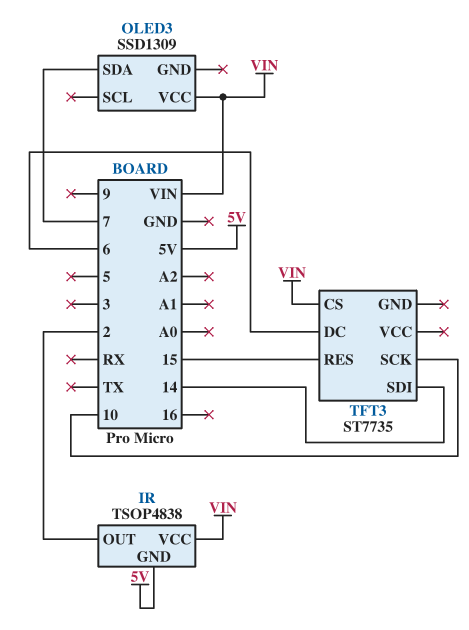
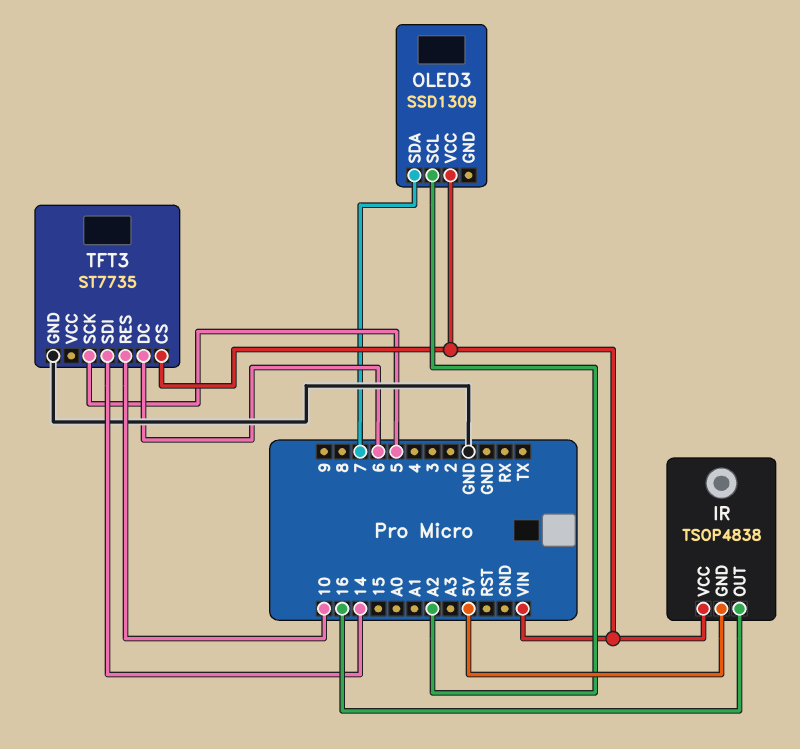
IR pin OUT: 2 -> 16
OLED3 pin SCL: none -> A2
TFT3 pin GND: none -> GND
TFT3 pin RES: 15 -> 10
TFT3 pin SCK: 10 -> 5

